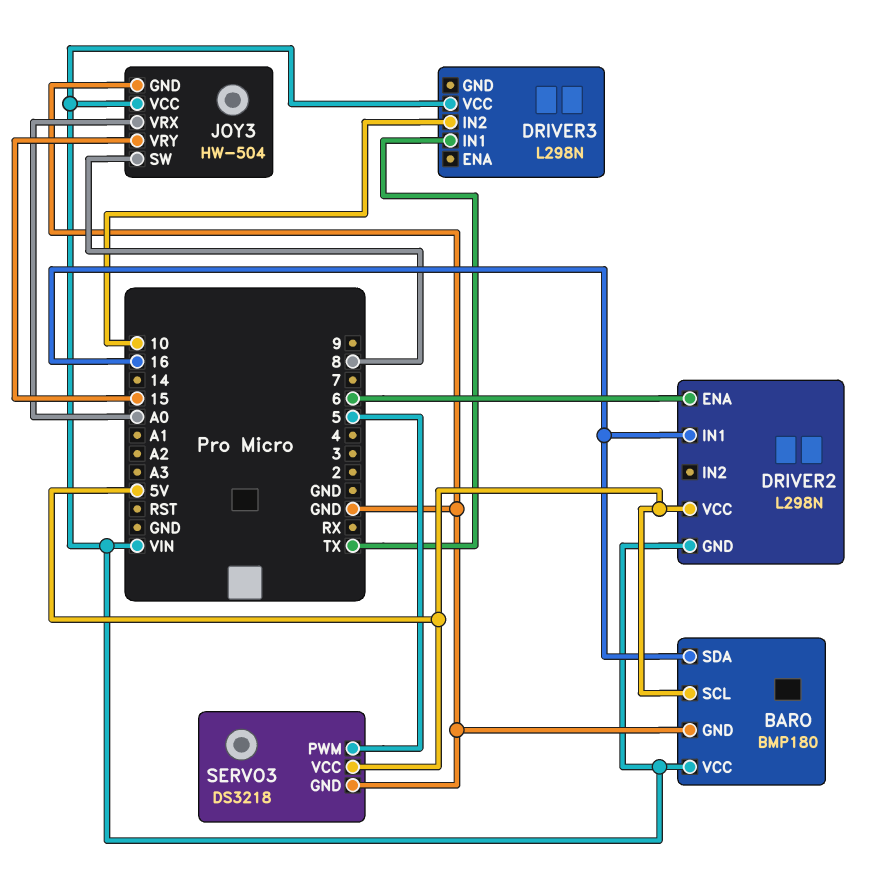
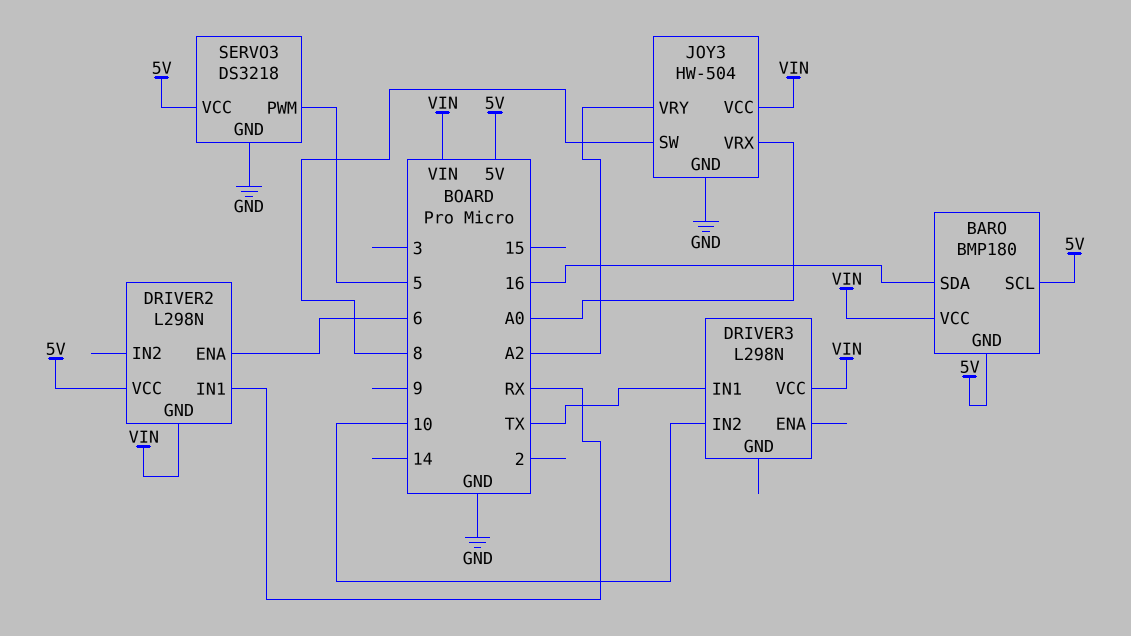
BARO pin GND: GND -> 5V
DRIVER2 pin IN1: 16 -> RX
JOY3 pin VRY: 15 -> A2

